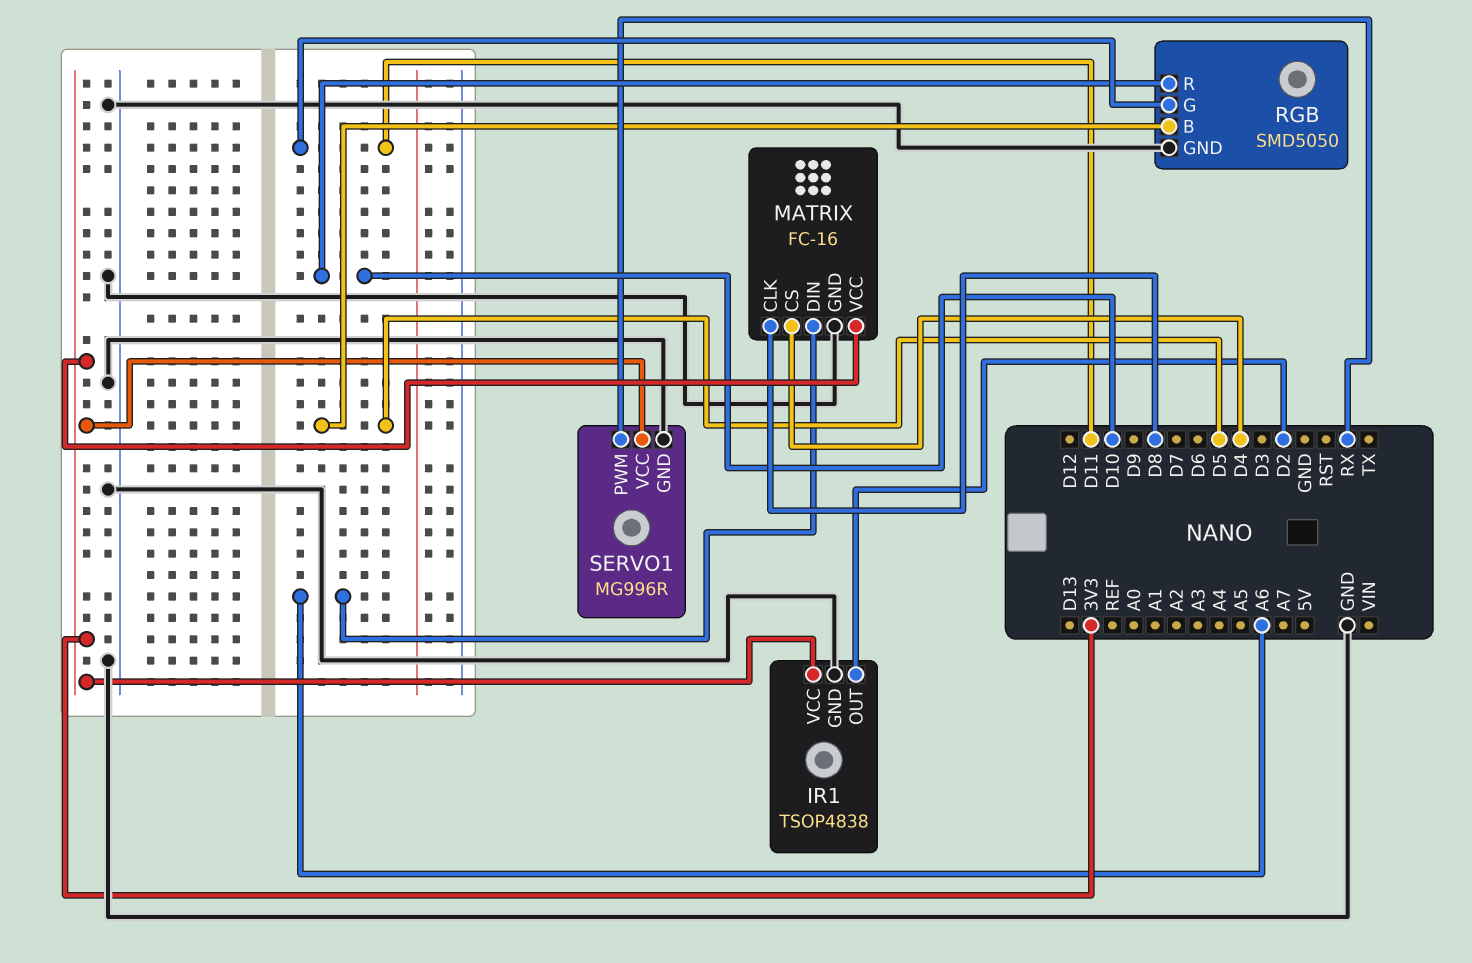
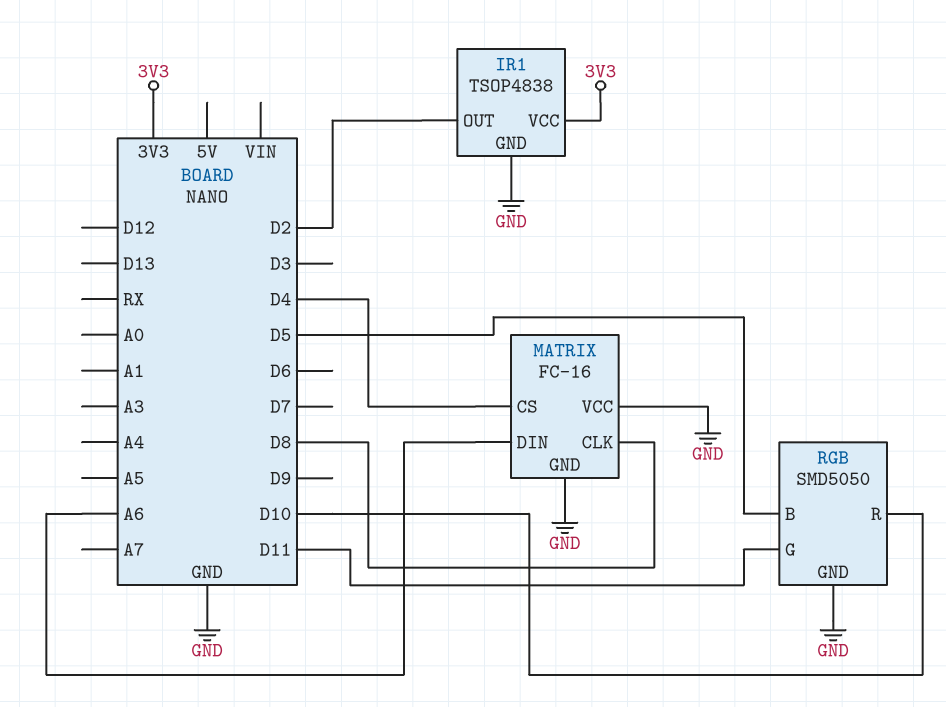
MATRIX pin VCC: 3V3 -> GND
SERVO1: MG996R -> none
SERVO1 pin GND: GND -> none
SERVO1 pin PWM: RX -> none
SERVO1 pin VCC: 3V3 -> none

